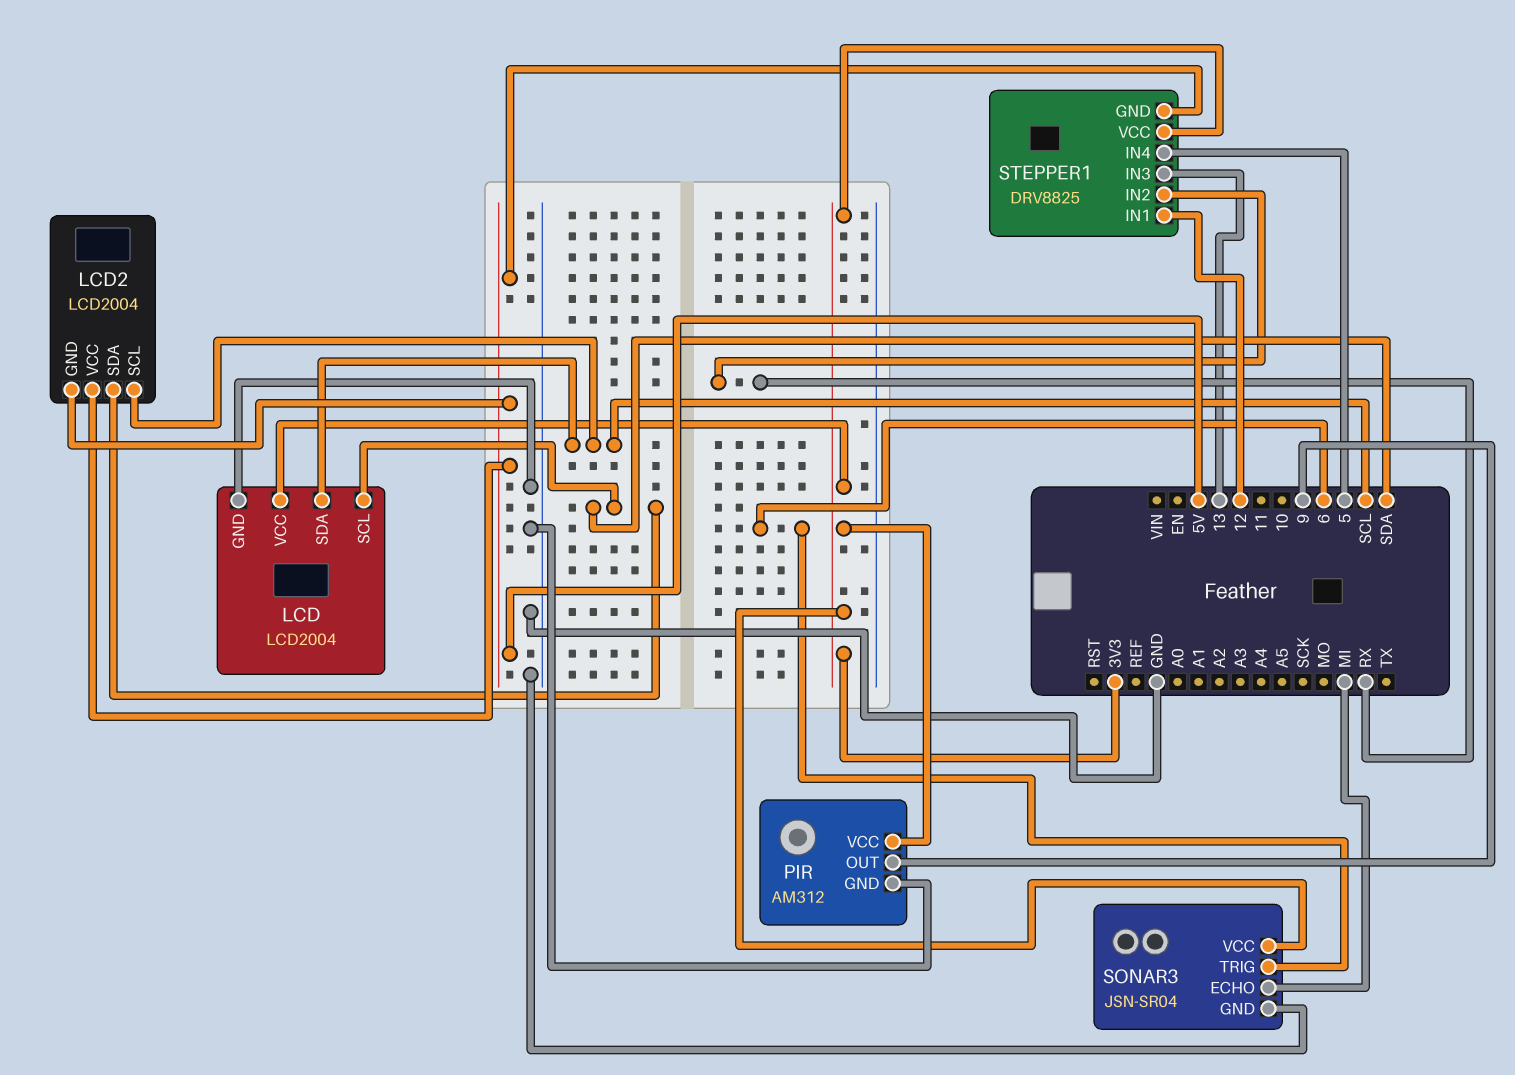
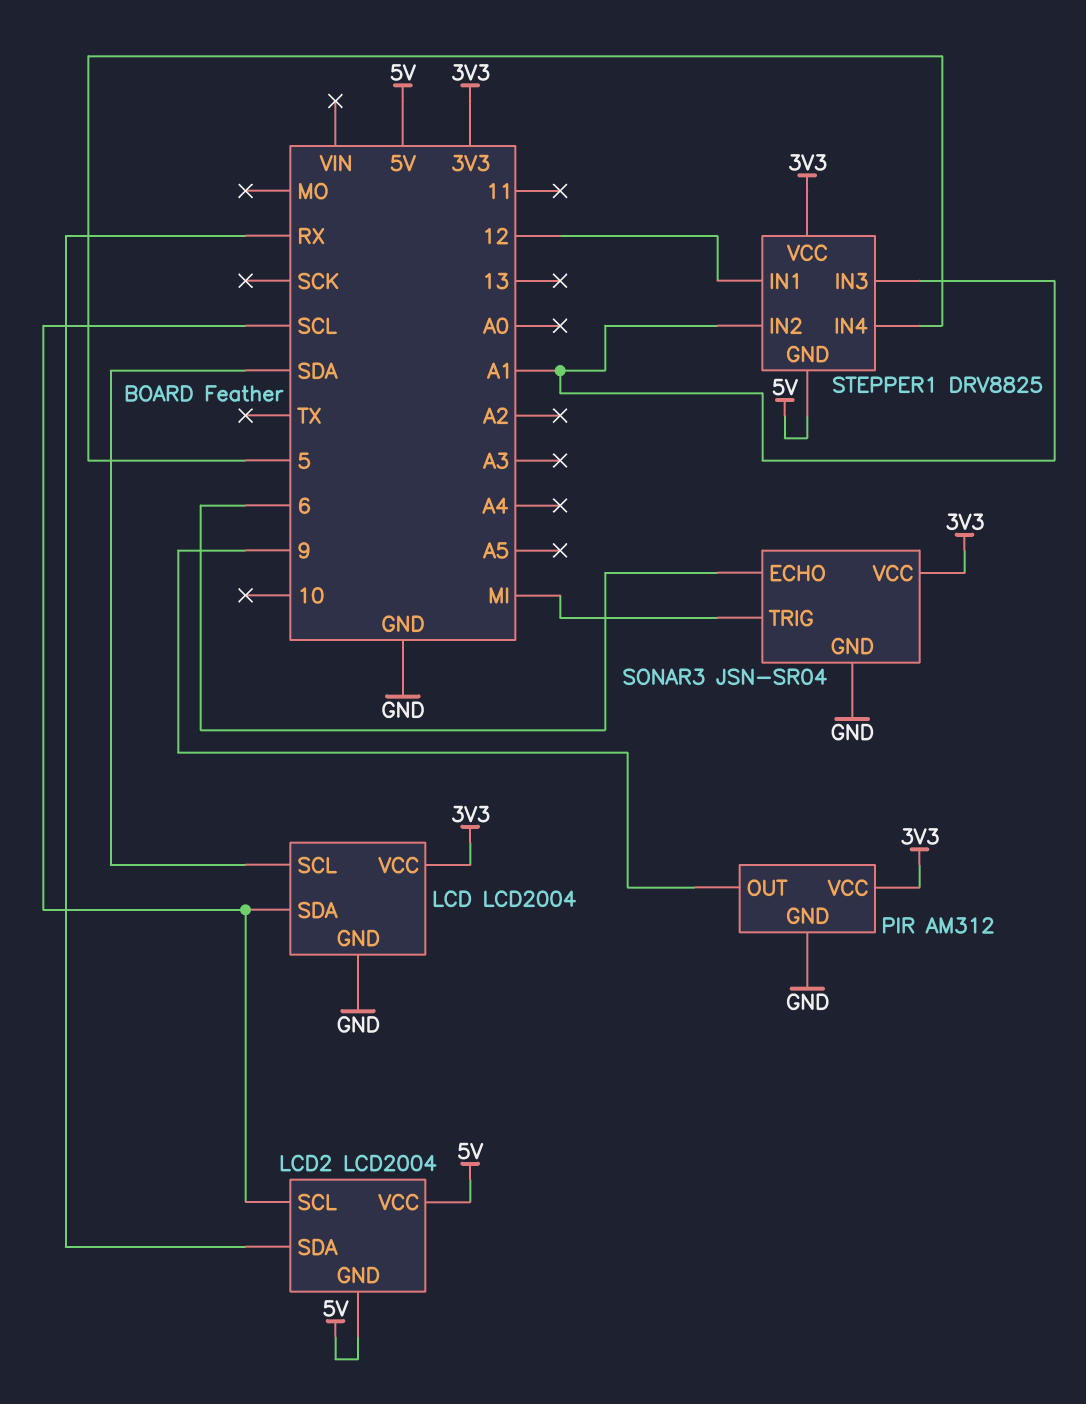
LCD2 pin SDA: SDA -> RX
SONAR3 pin ECHO: MI -> 6
SONAR3 pin TRIG: 6 -> MI
STEPPER1 pin IN2: RX -> A1
STEPPER1 pin IN3: 13 -> A1

